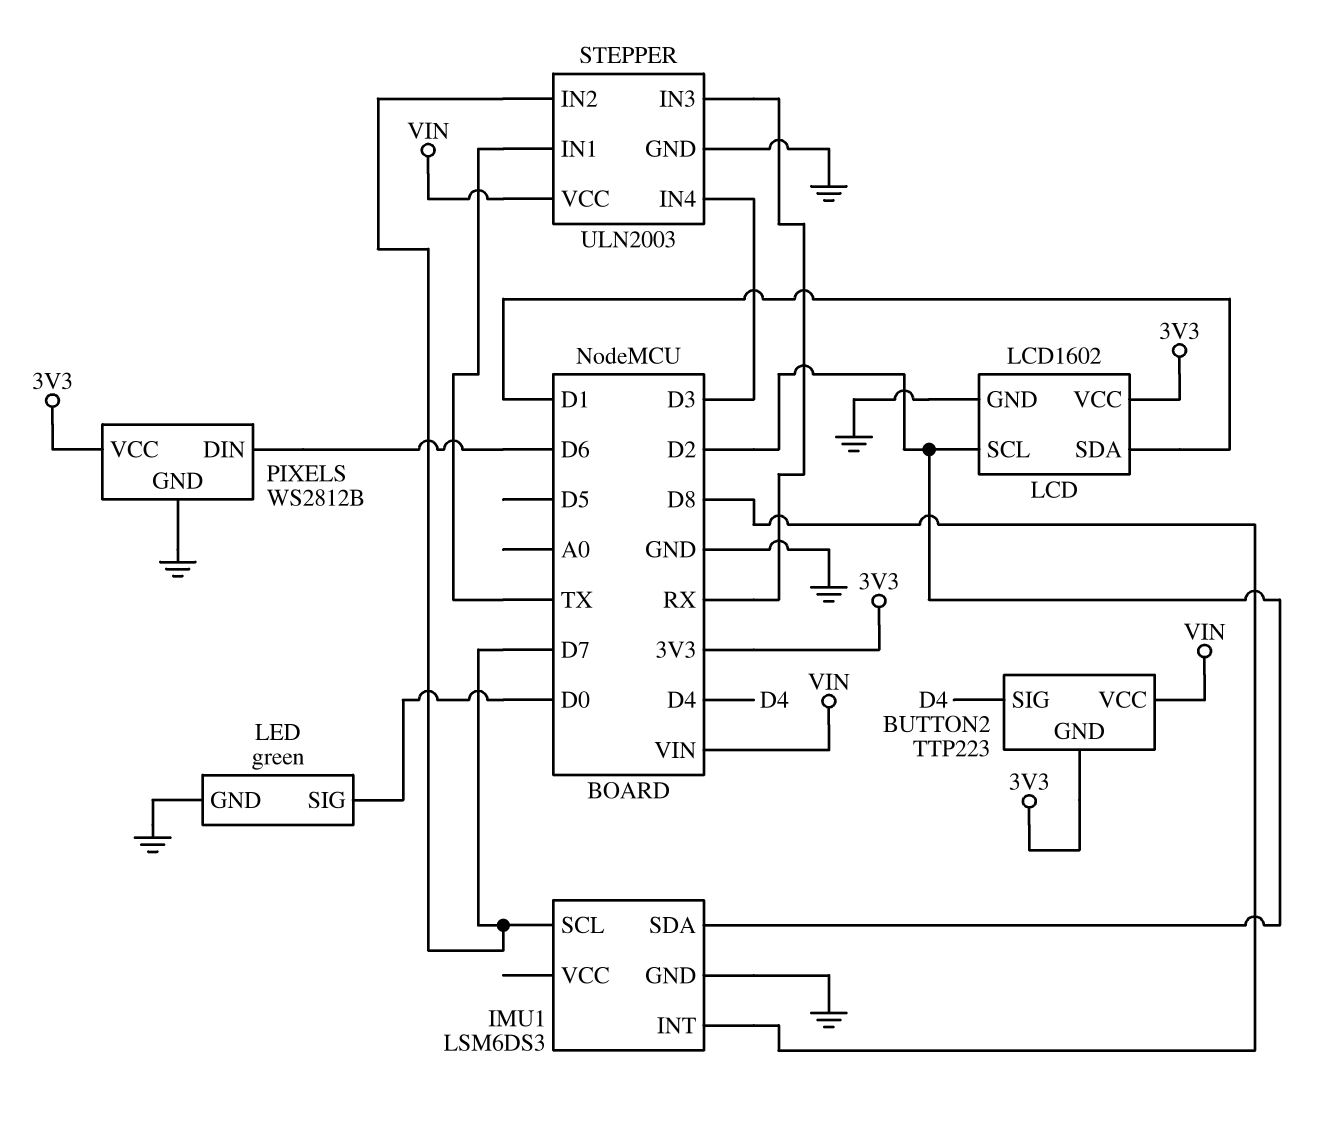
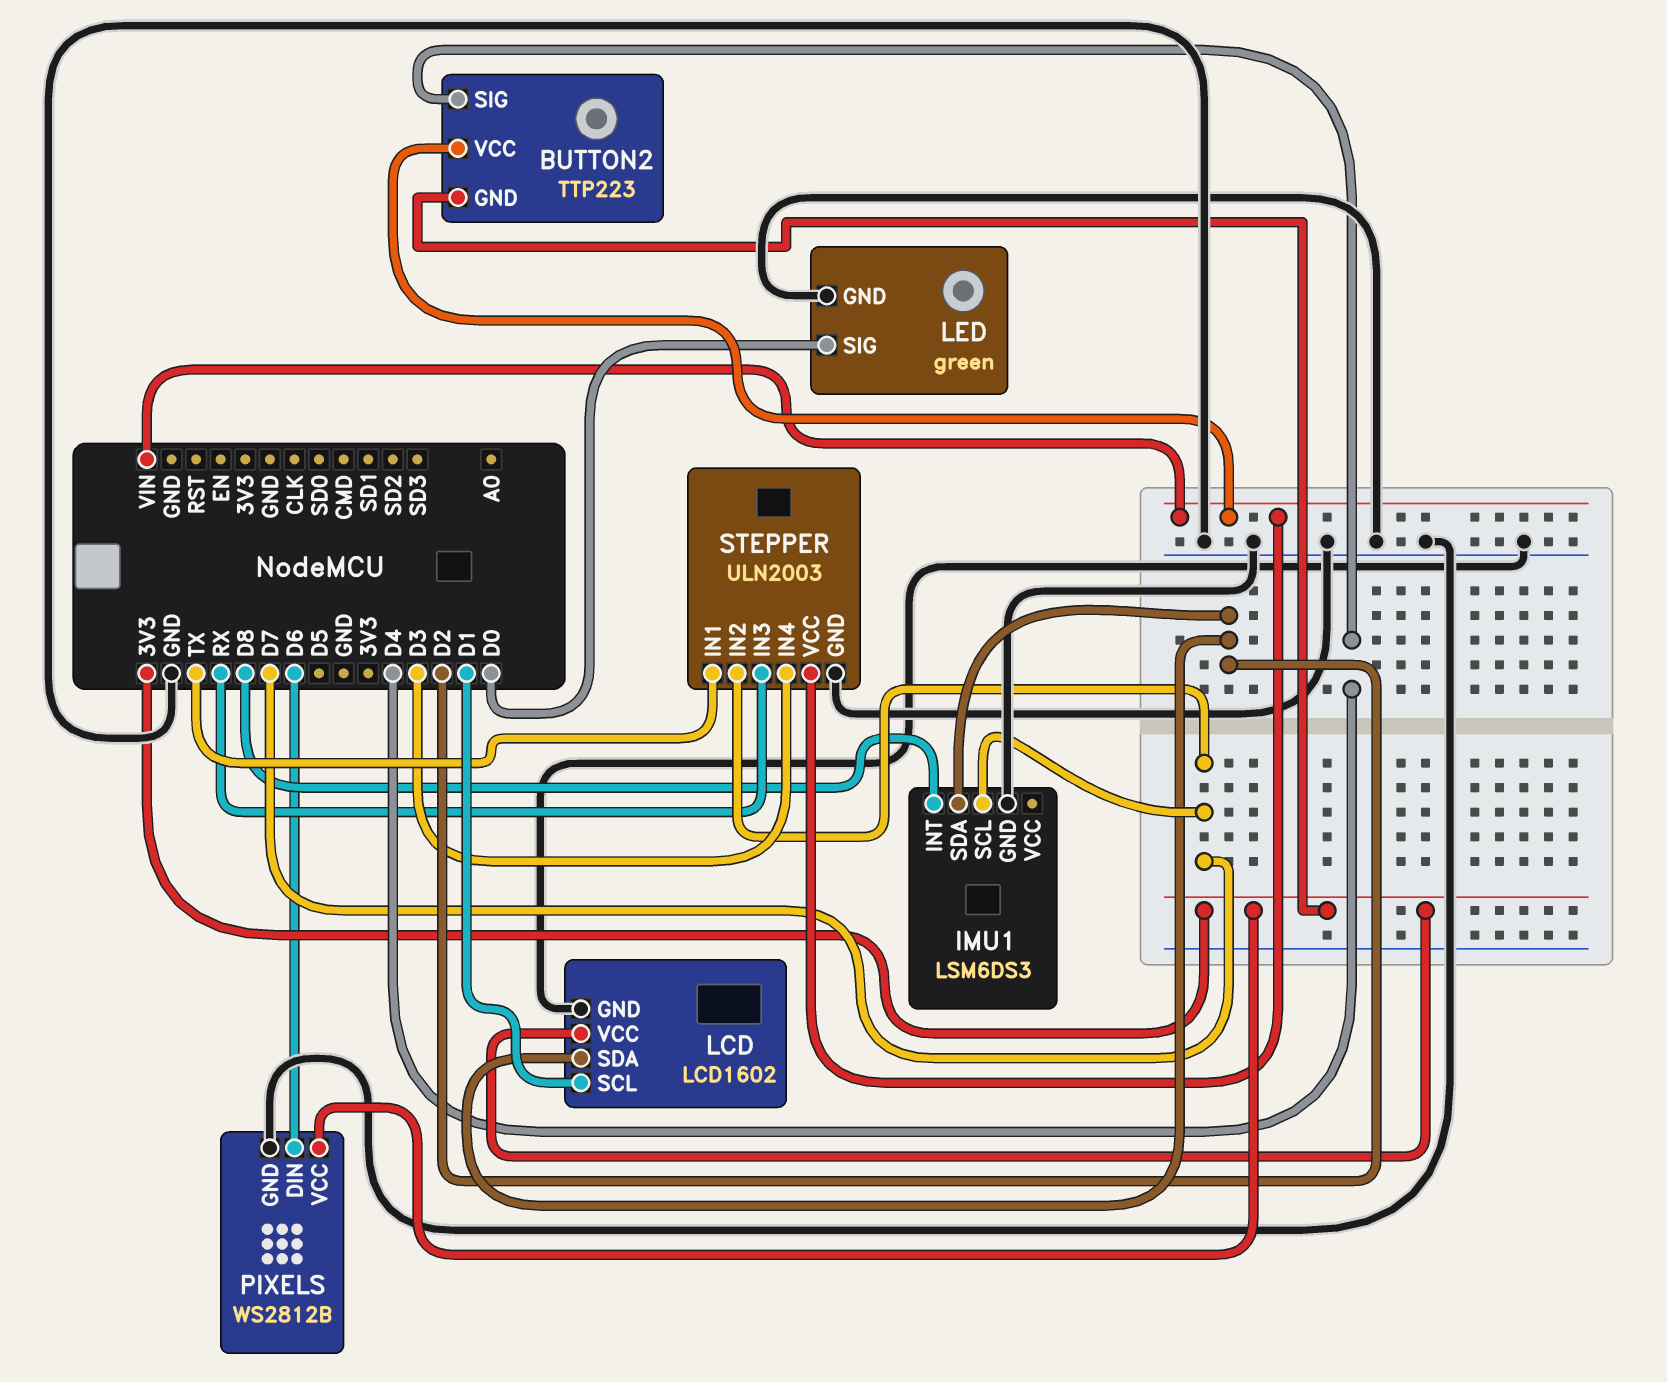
LCD pin SCL: D2 -> D1
LCD pin SDA: D1 -> D2

